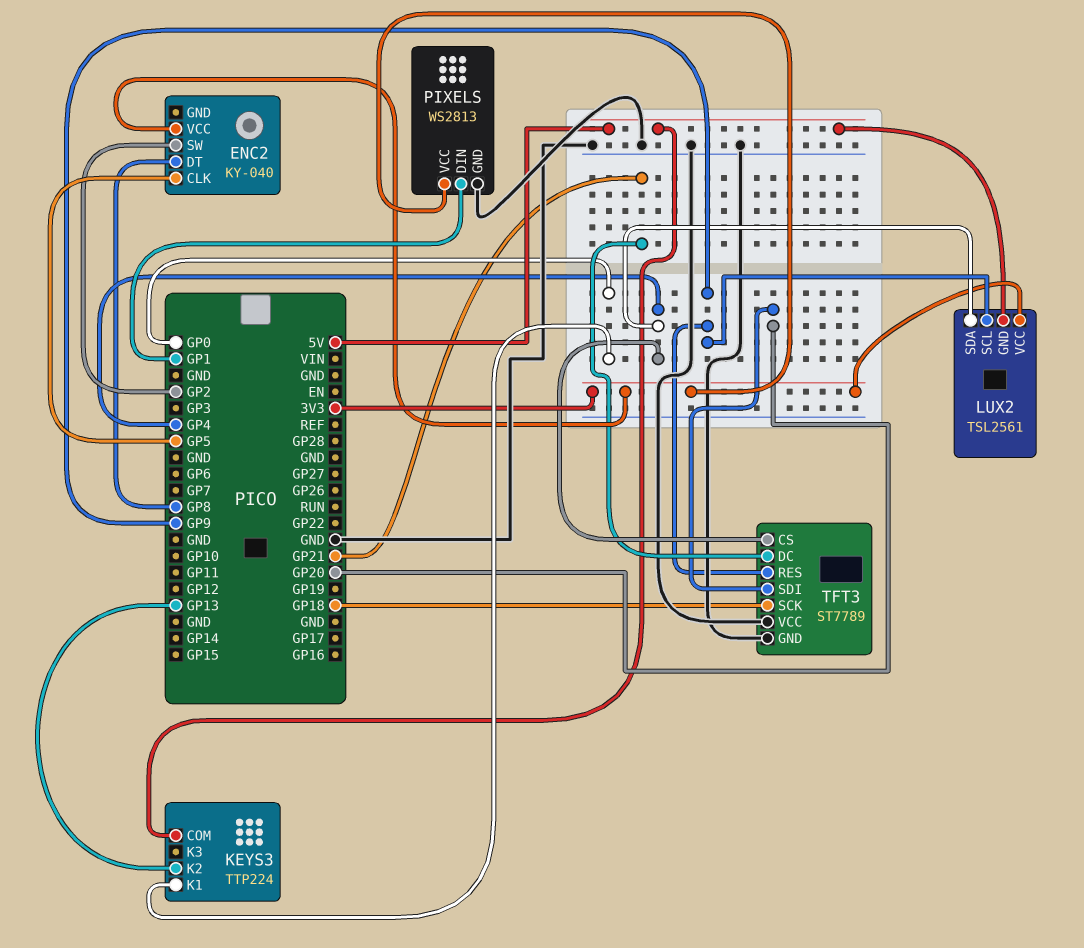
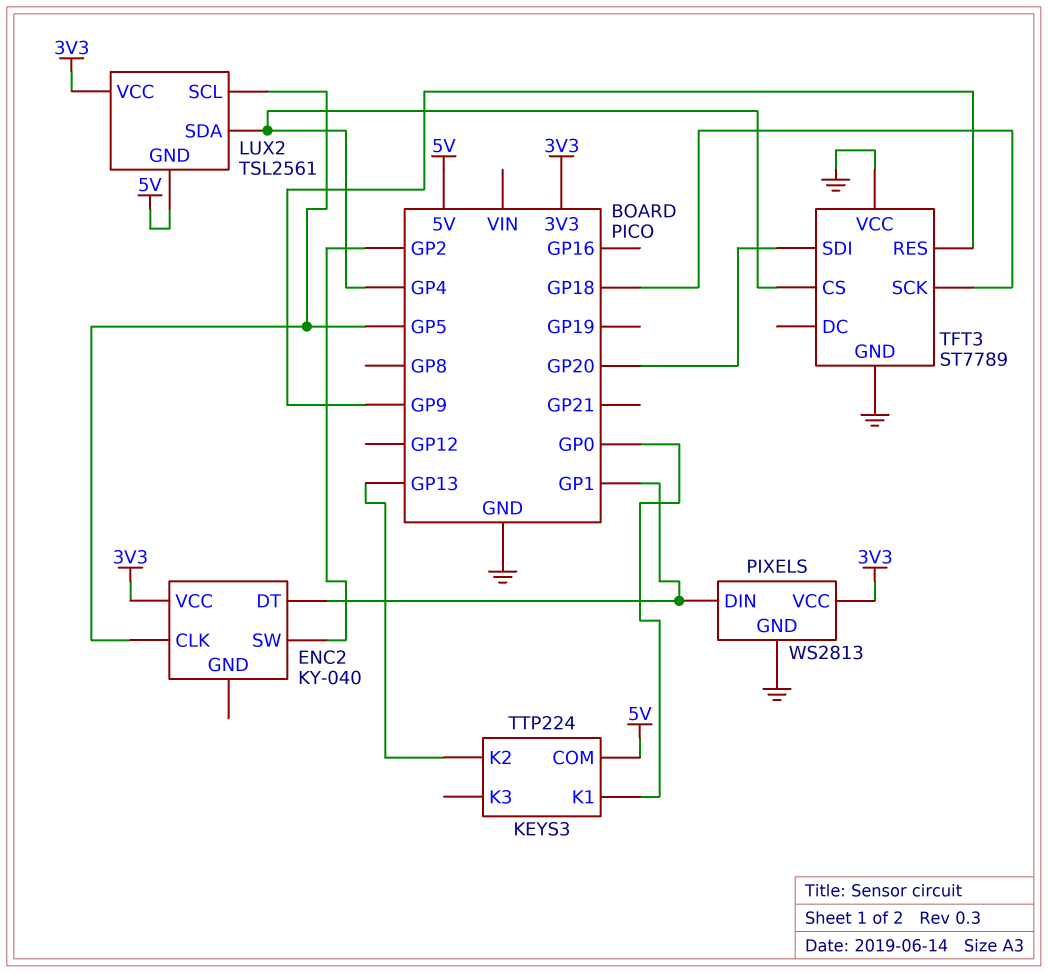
ENC2 pin DT: GP8 -> GP1
LUX2 pin SCL: GP9 -> GP5
TFT3 pin DC: GP21 -> none

